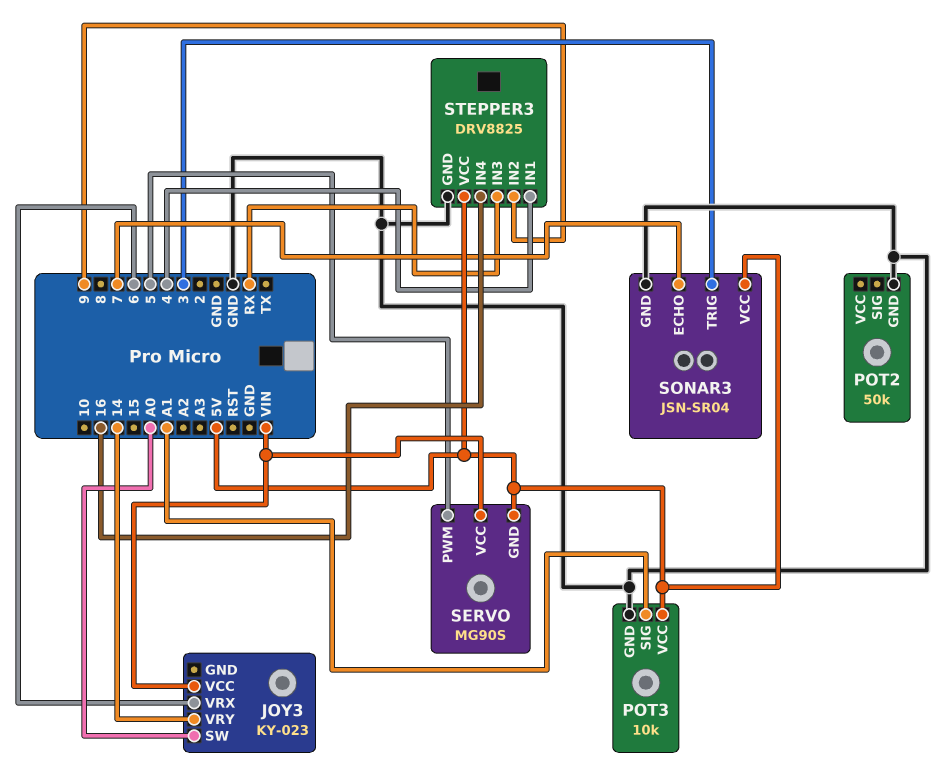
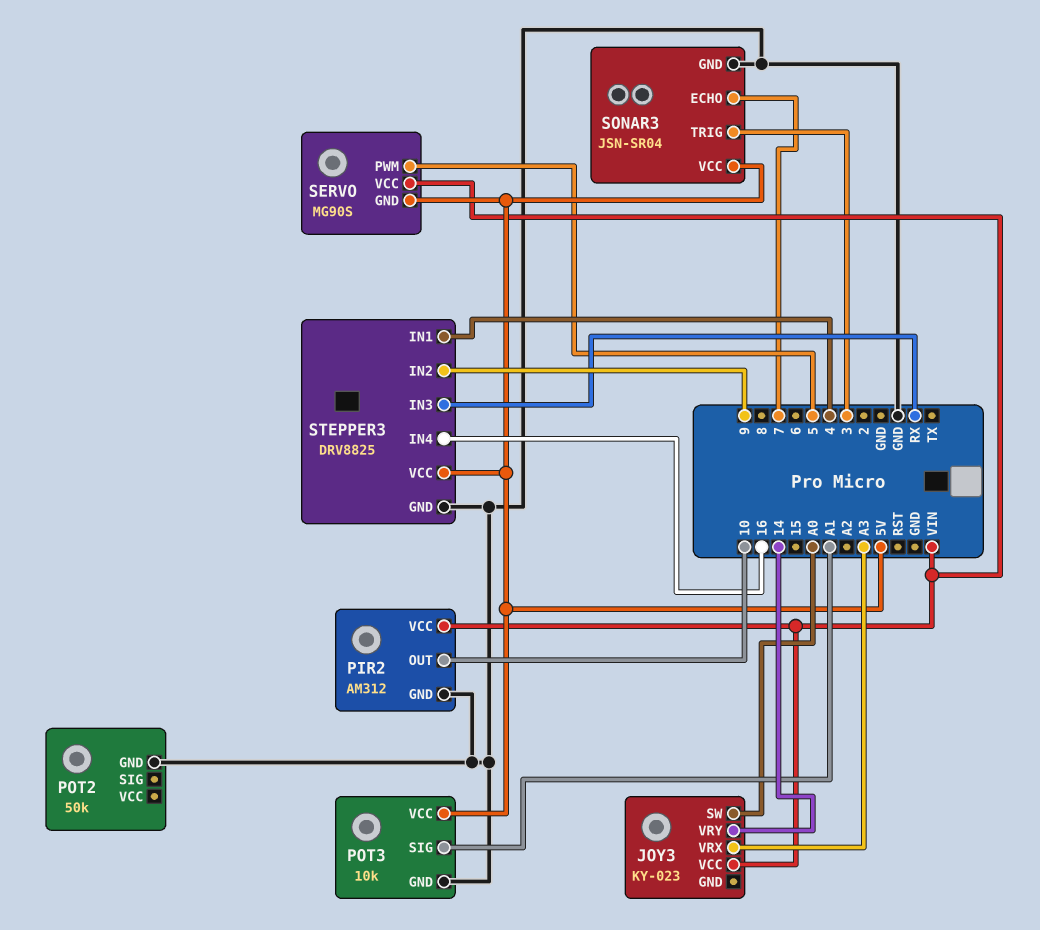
JOY3 pin VRX: 6 -> A3
PIR2: none -> AM312
PIR2 pin GND: none -> GND
PIR2 pin OUT: none -> 10
PIR2 pin VCC: none -> VIN

